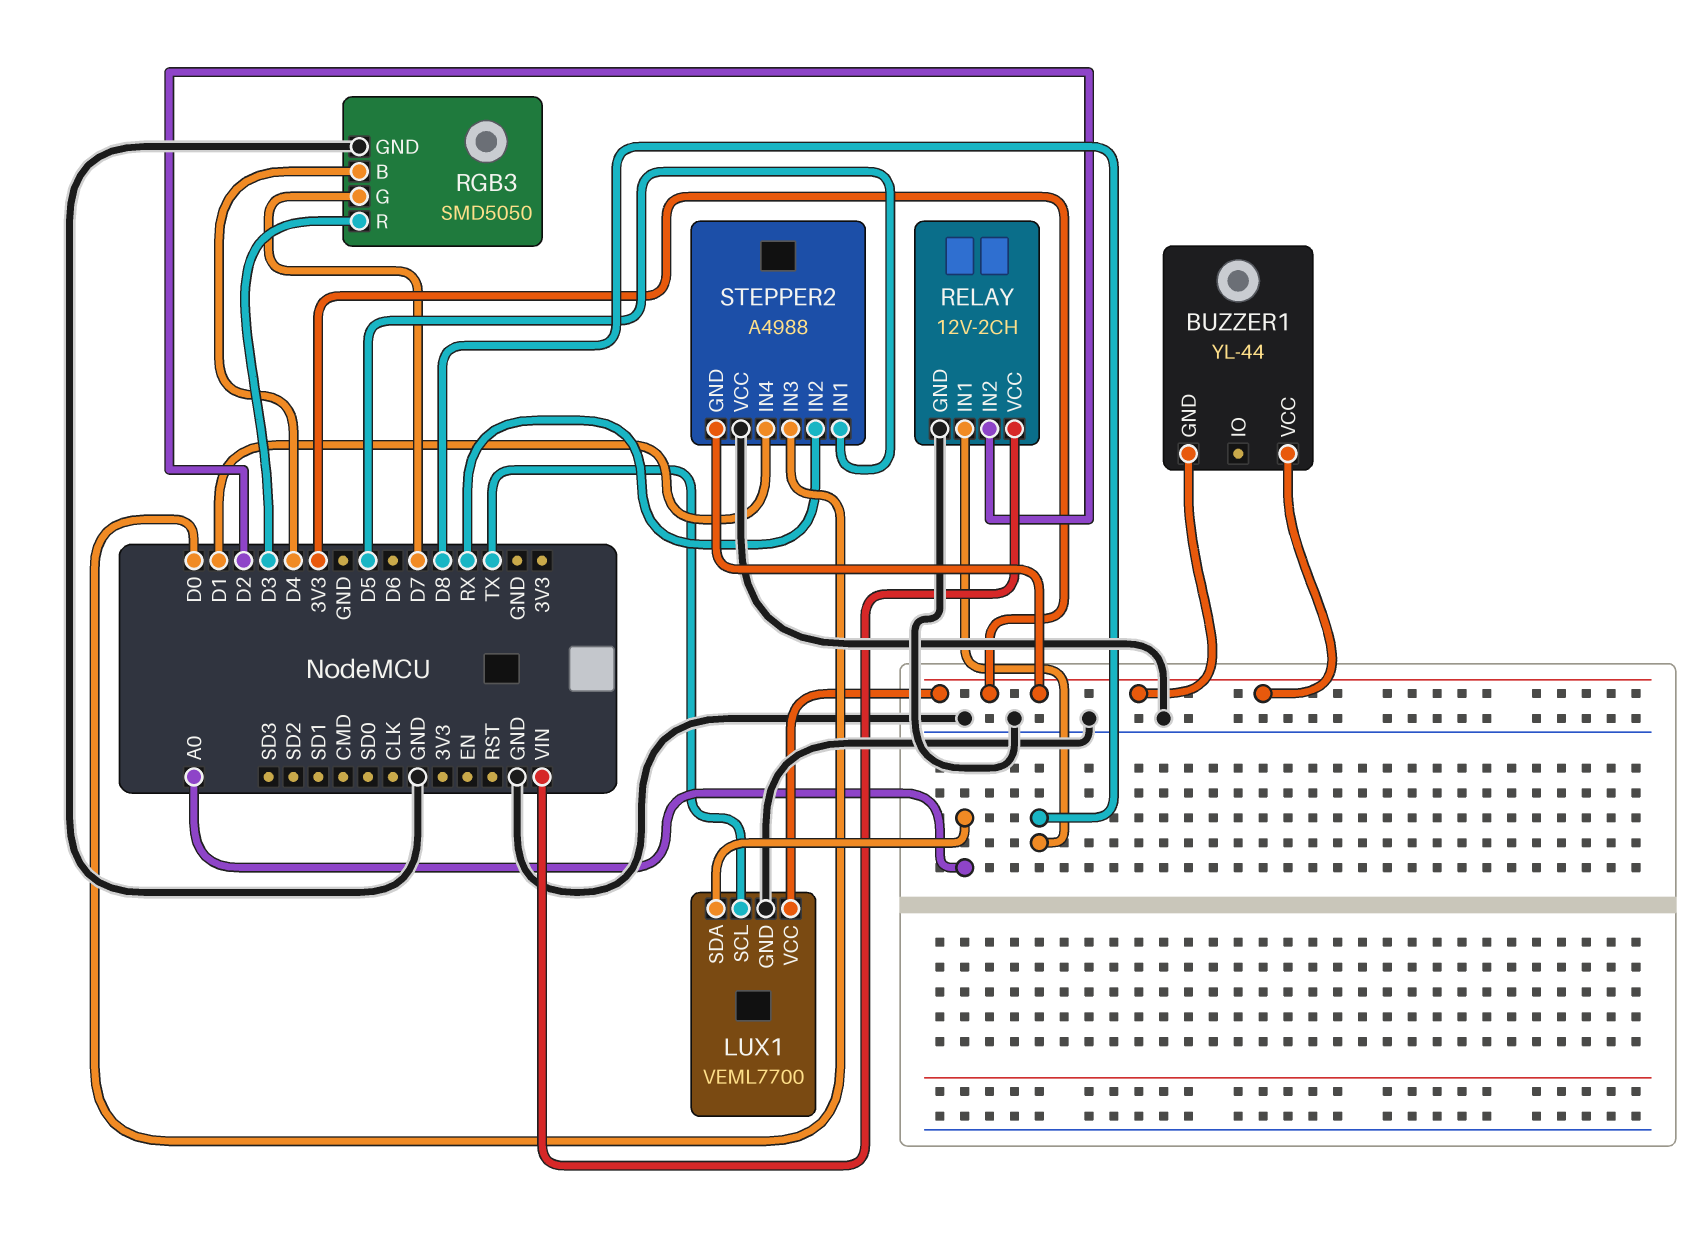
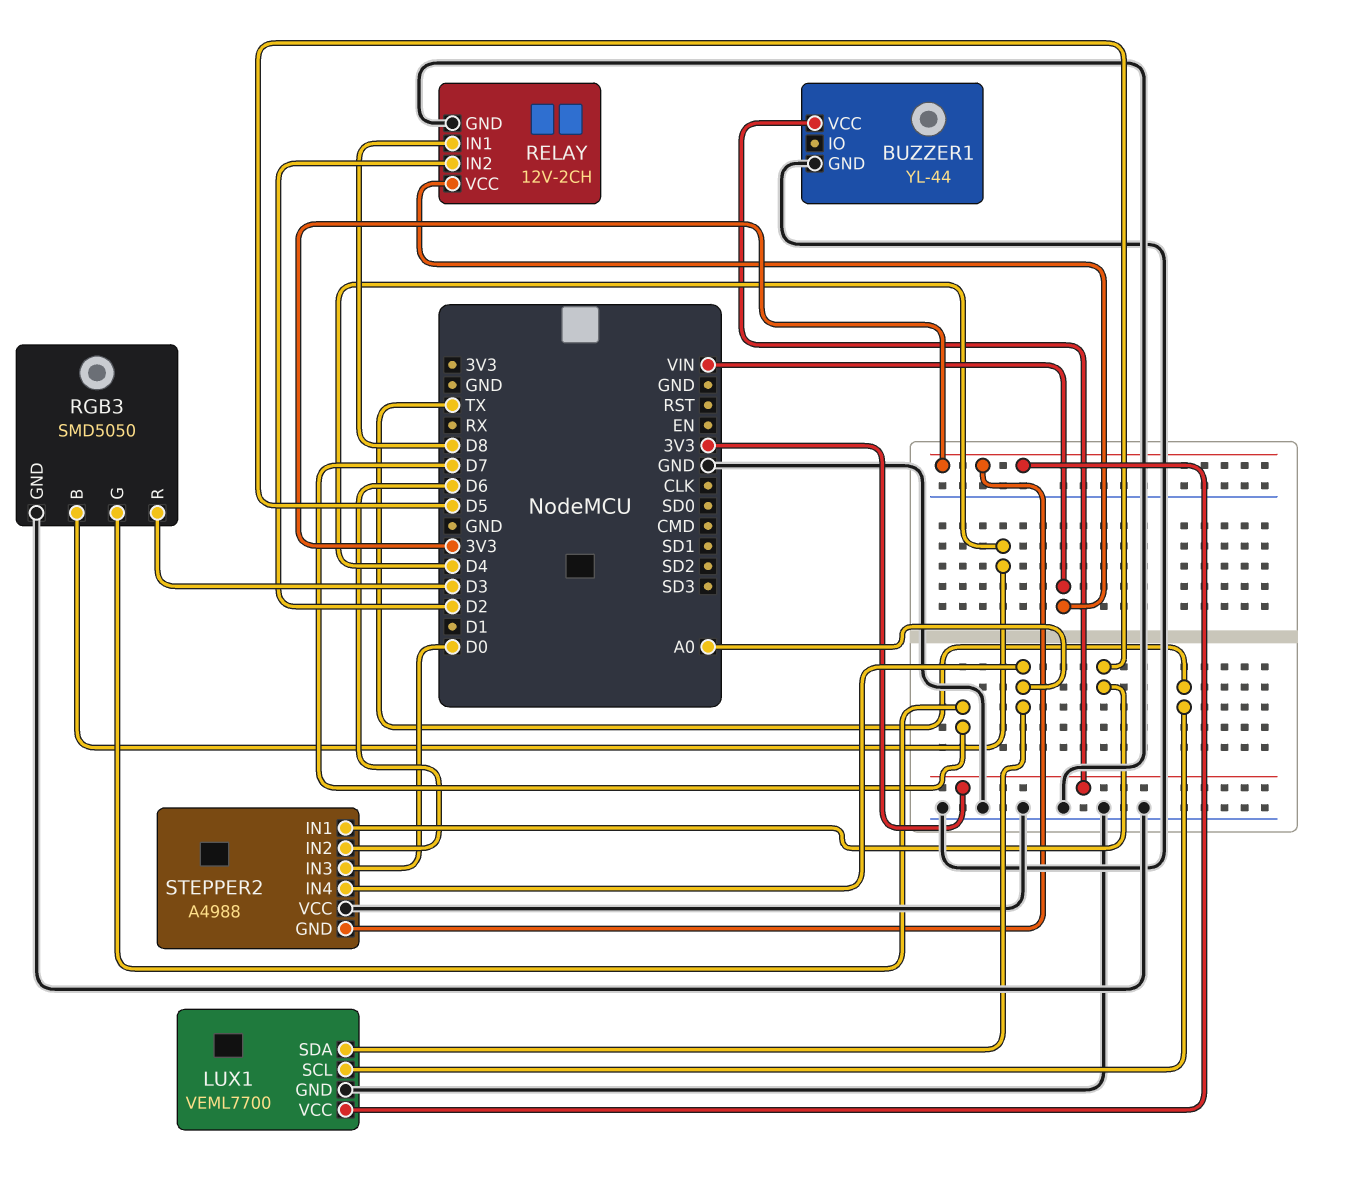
BUZZER1 pin GND: 3V3 -> GND
STEPPER2 pin IN2: RX -> D6
STEPPER2 pin IN4: D1 -> A0

